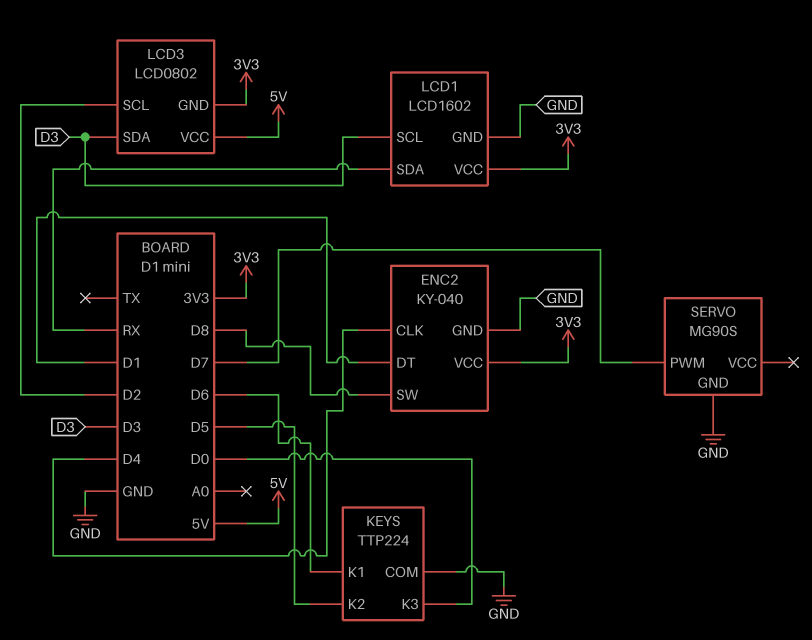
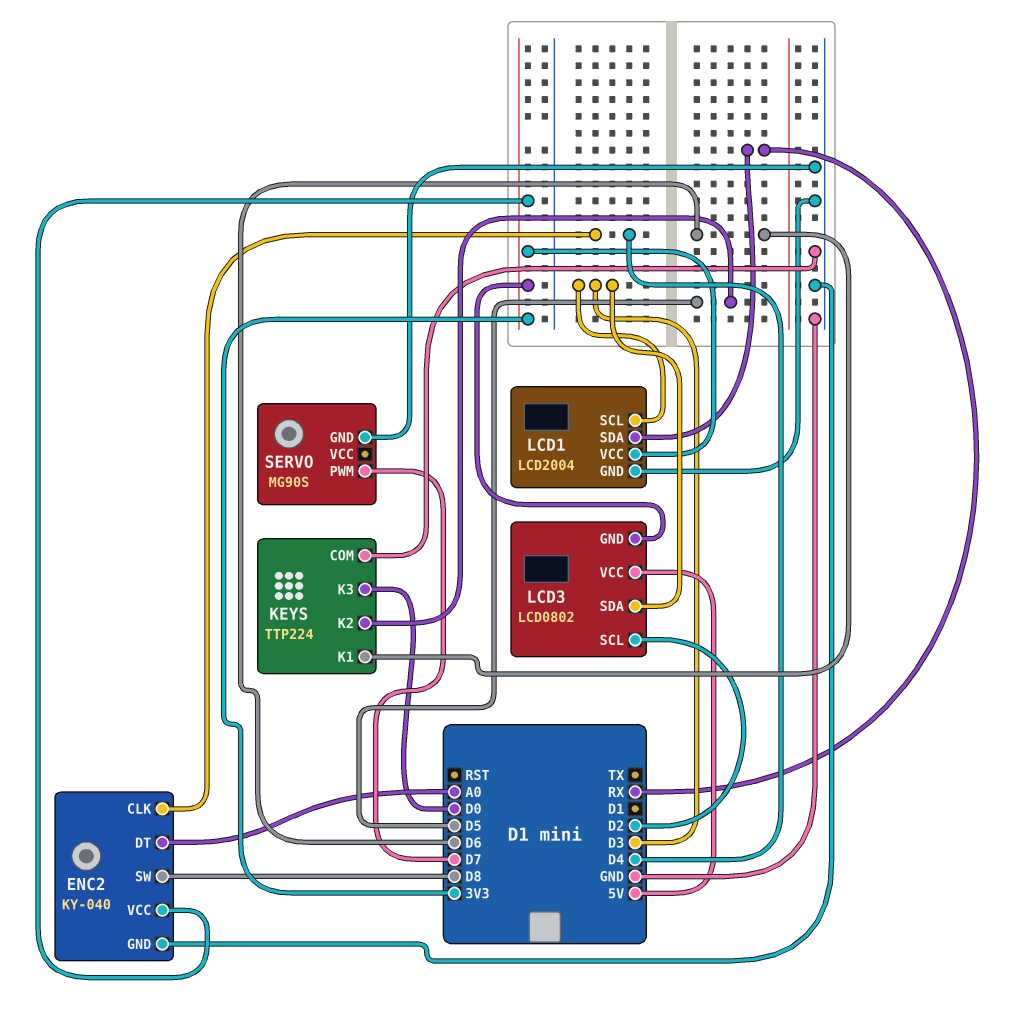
ENC2 pin DT: D1 -> A0
LCD1: LCD1602 -> LCD2004

